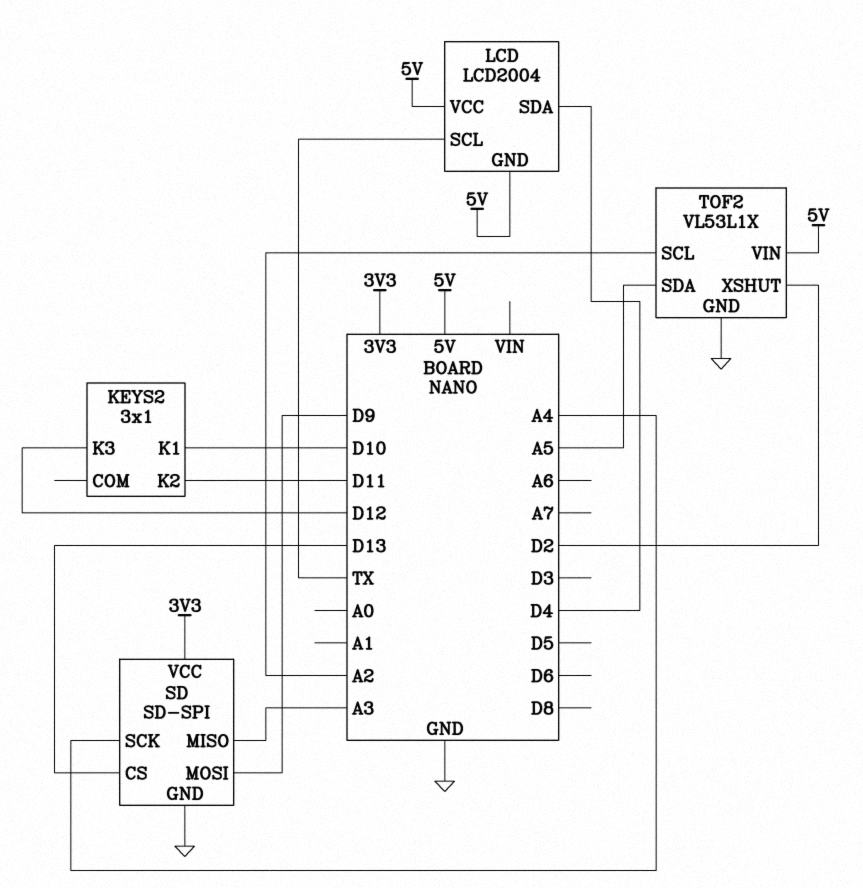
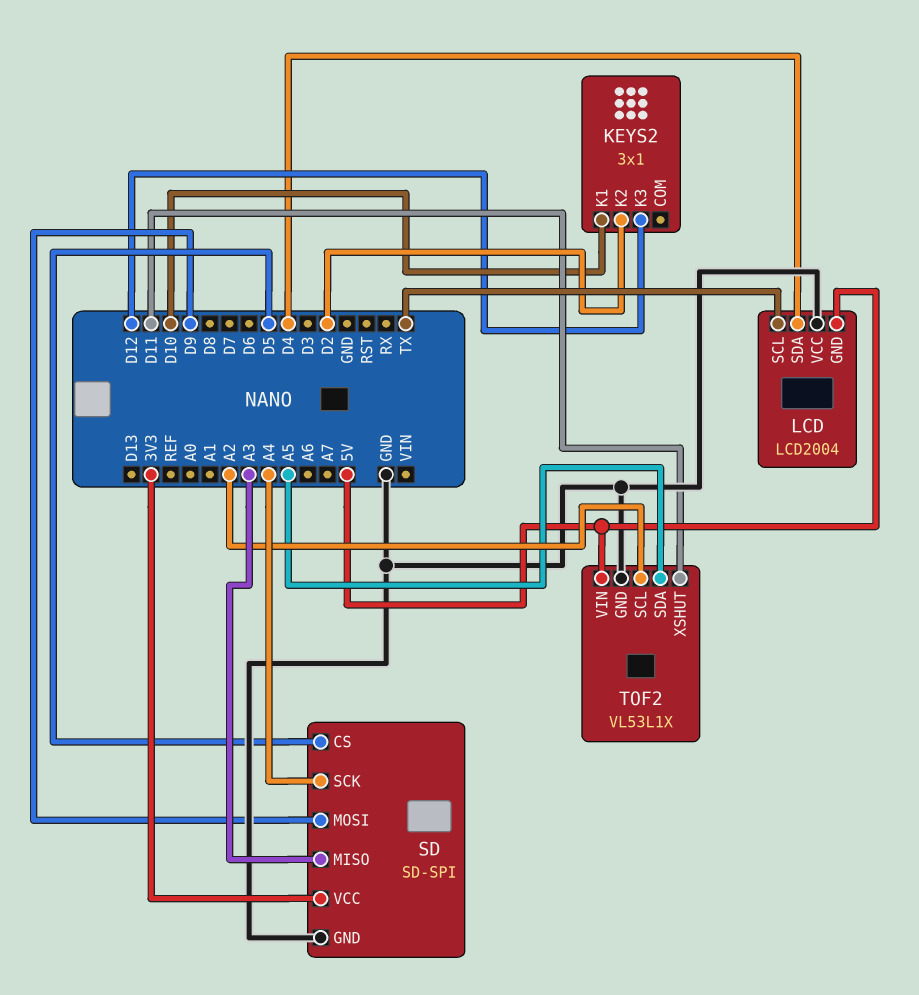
KEYS2 pin K2: D11 -> D2
LCD pin VCC: 5V -> GND
SD pin CS: D13 -> D5
TOF2 pin XSHUT: D2 -> D11

